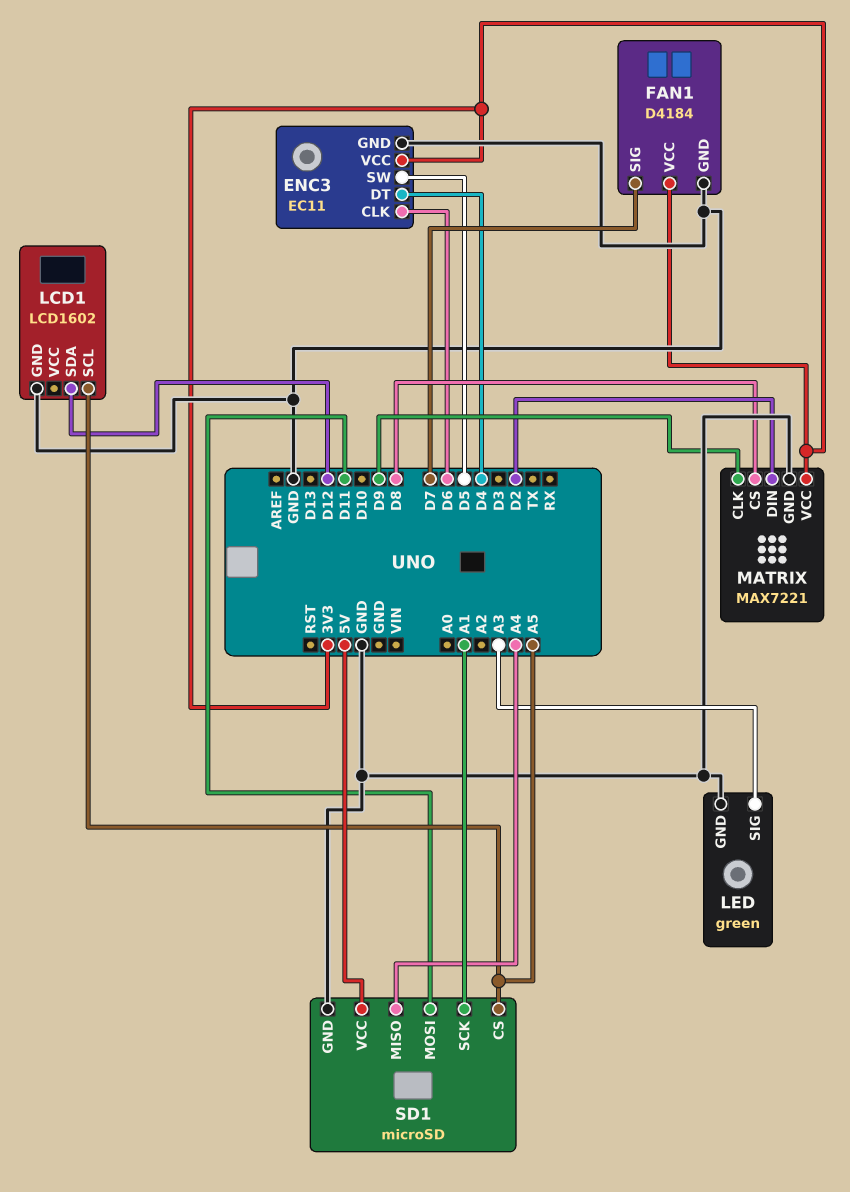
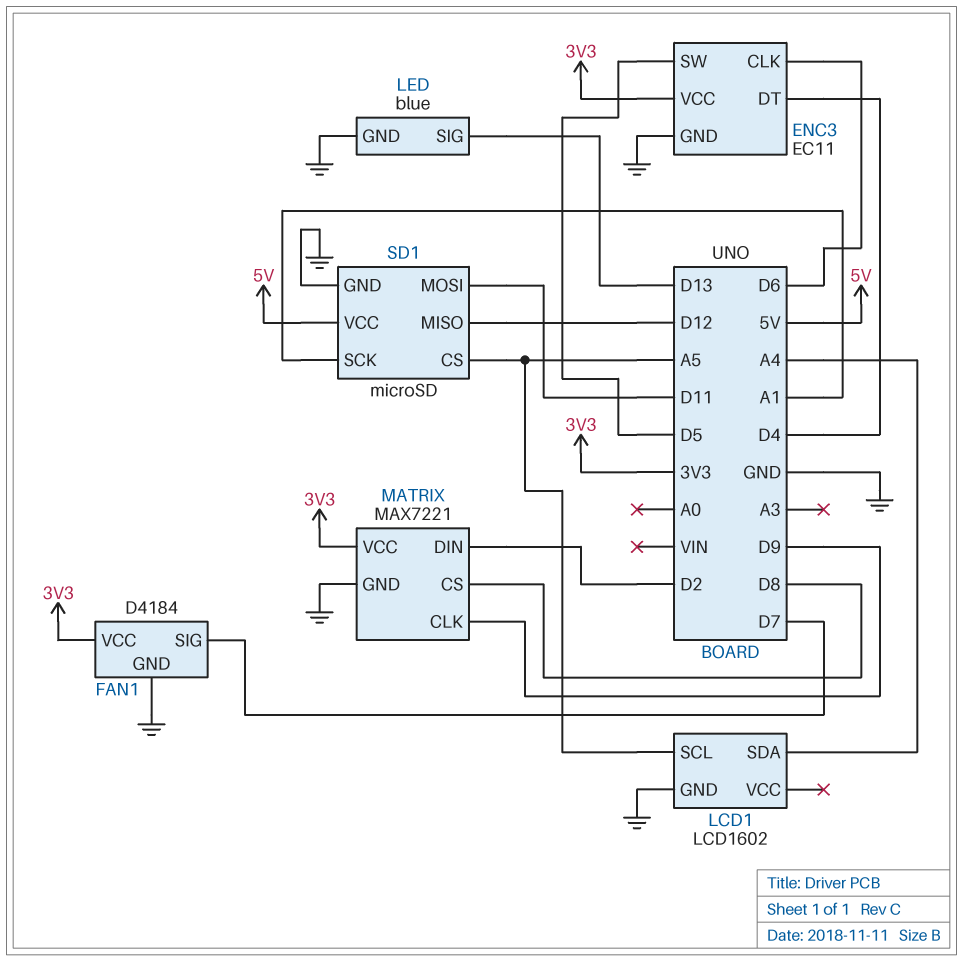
LCD1 pin SDA: D12 -> A4
LED: green -> blue
LED pin SIG: A3 -> D13
SD1 pin MISO: A4 -> D12

